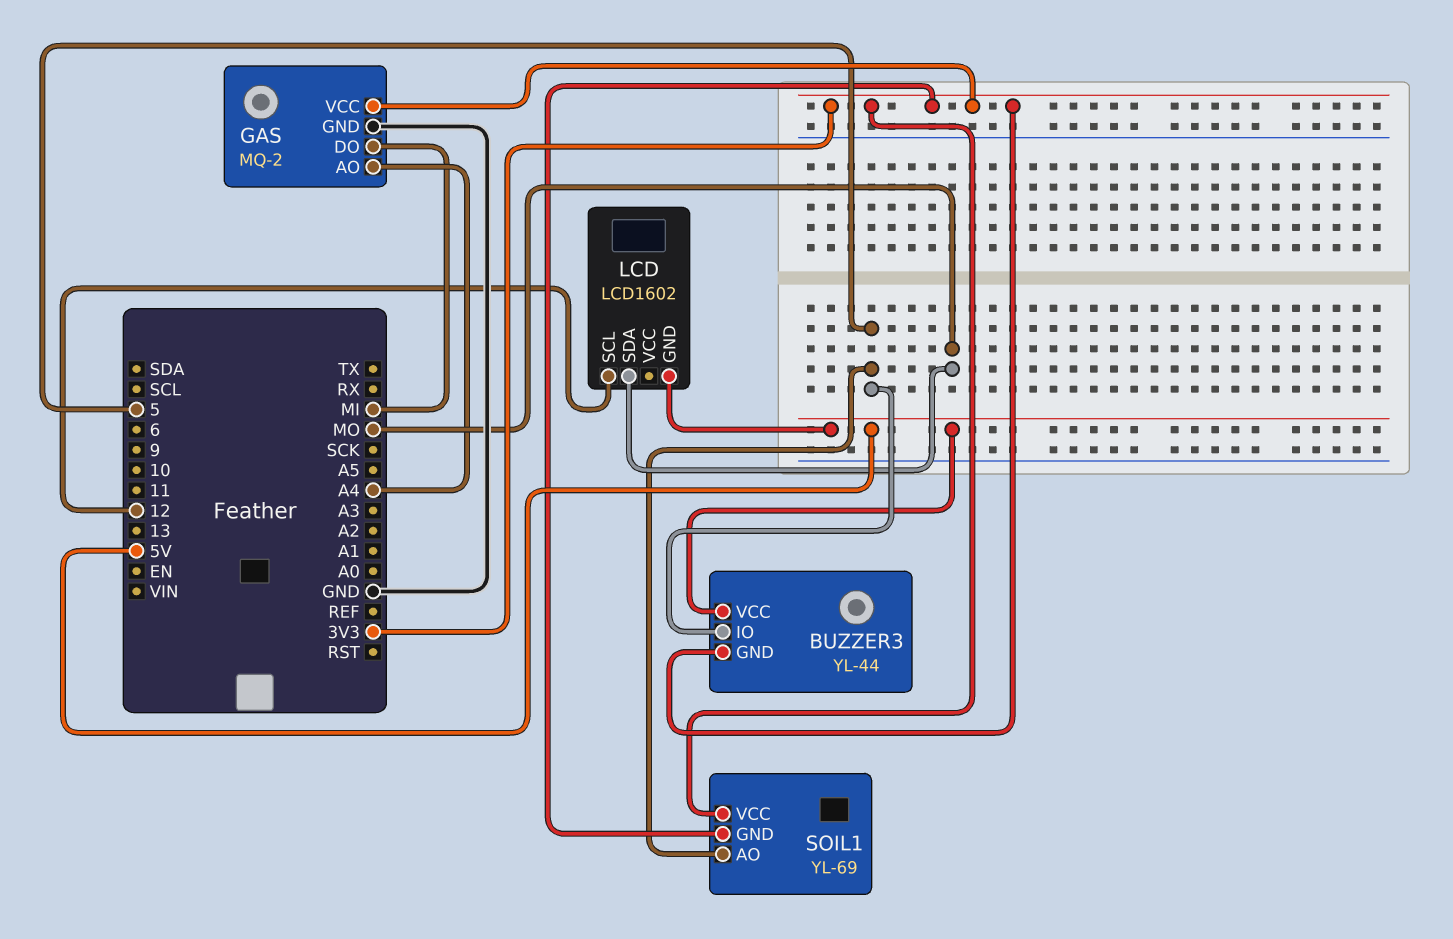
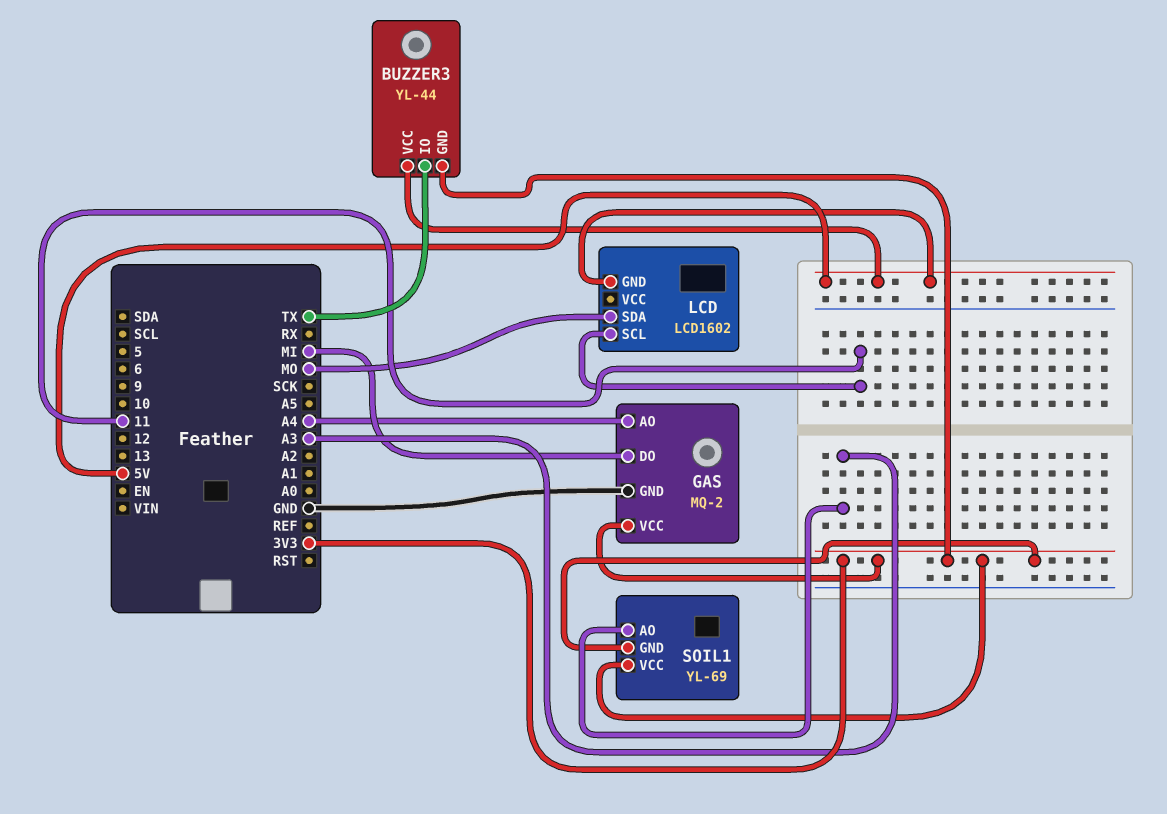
BUZZER3 pin IO: 5 -> TX
LCD pin SCL: 12 -> 11
SOIL1 pin AO: 5 -> A3

